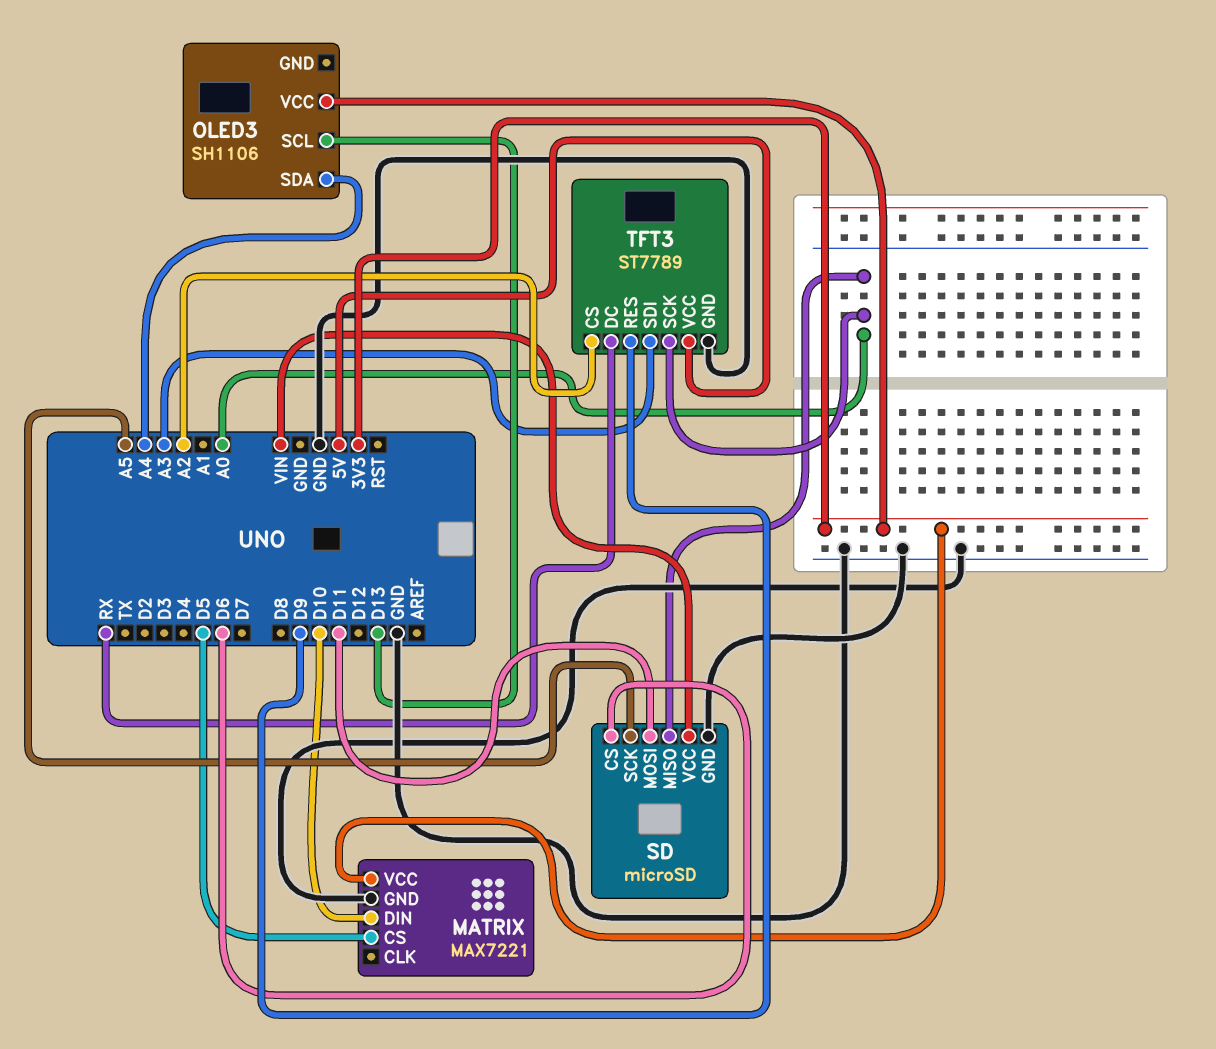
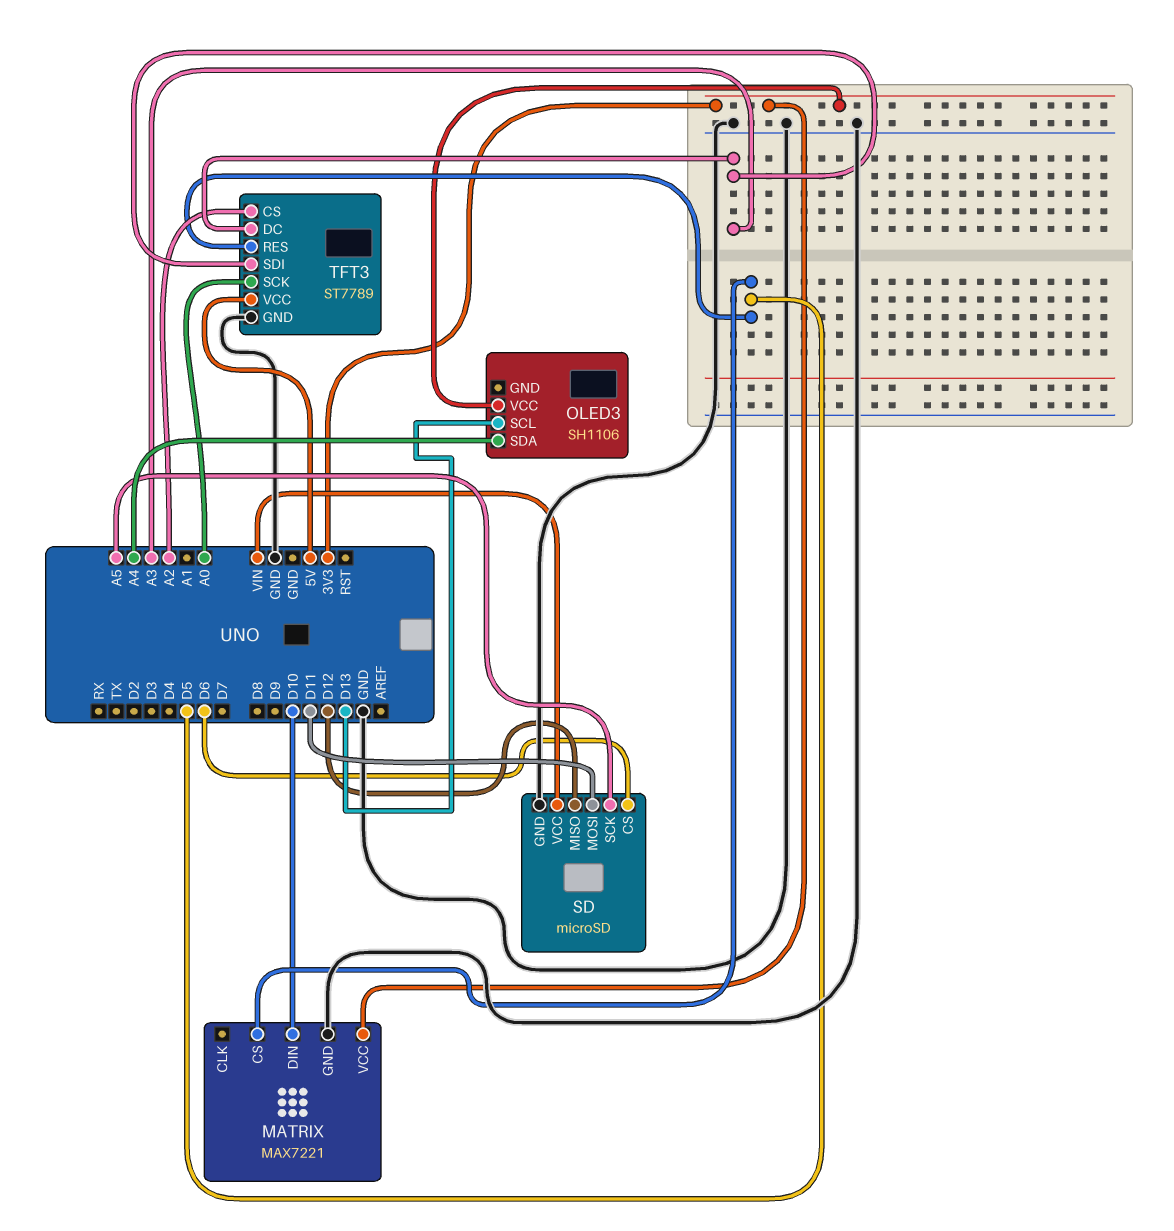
SD pin MISO: A0 -> D12
TFT3 pin DC: RX -> A3
TFT3 pin RES: D9 -> D5

